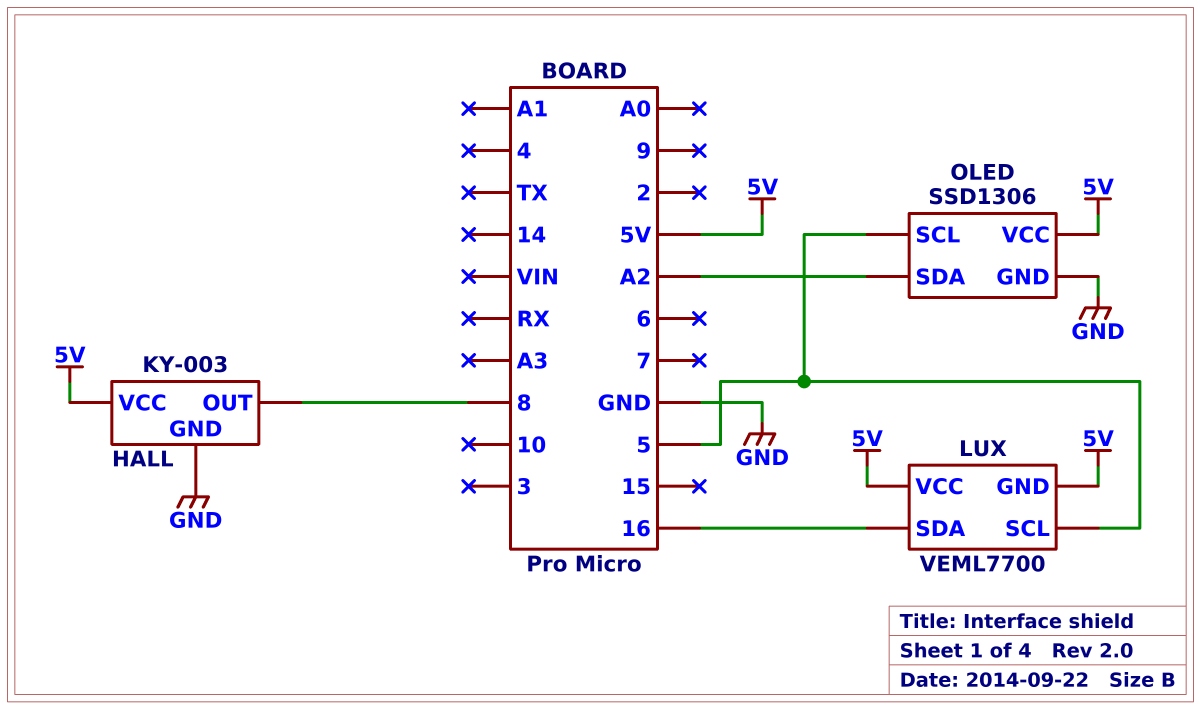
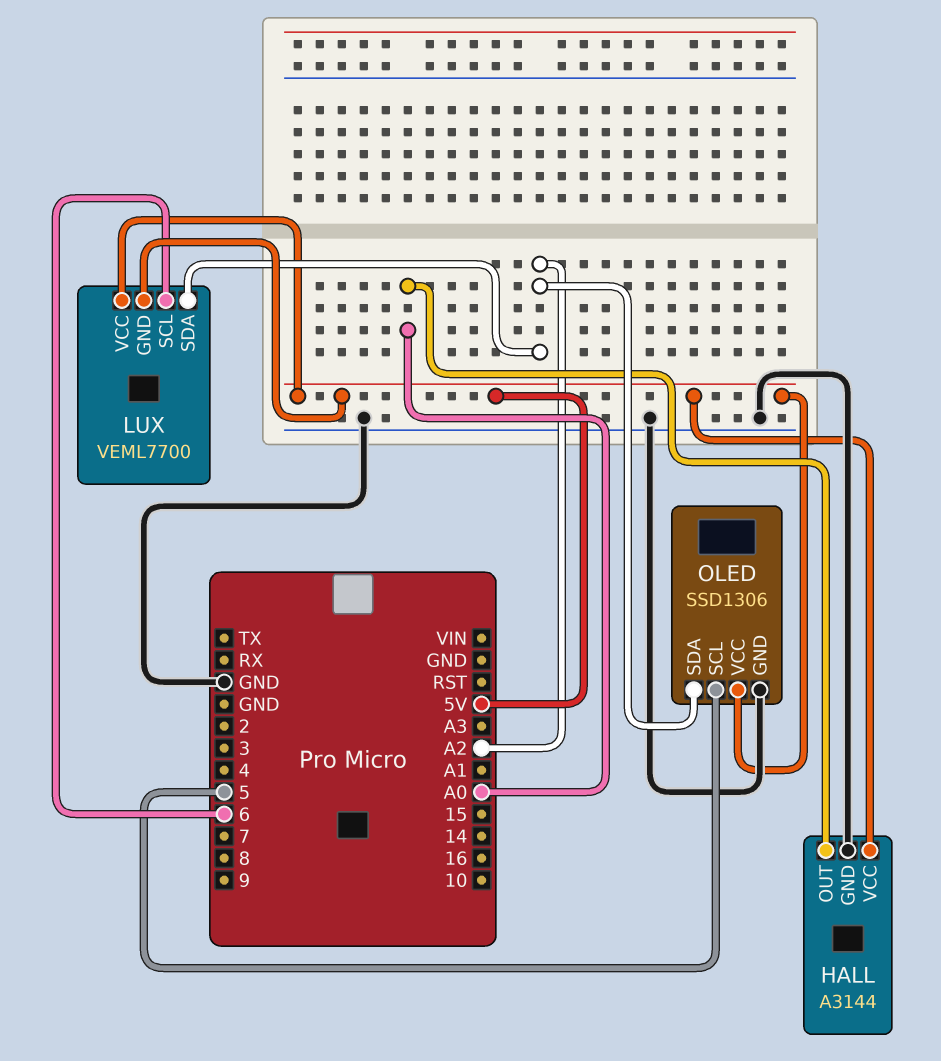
HALL: KY-003 -> A3144
HALL pin OUT: 8 -> A0
LUX pin SCL: 5 -> 6
LUX pin SDA: 16 -> A2

